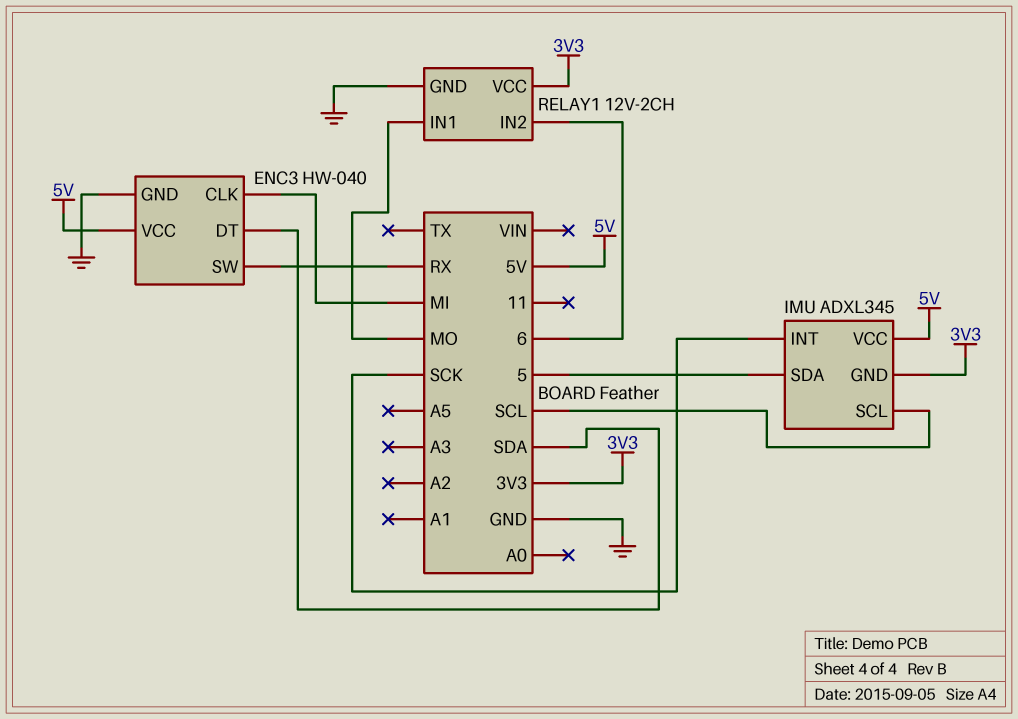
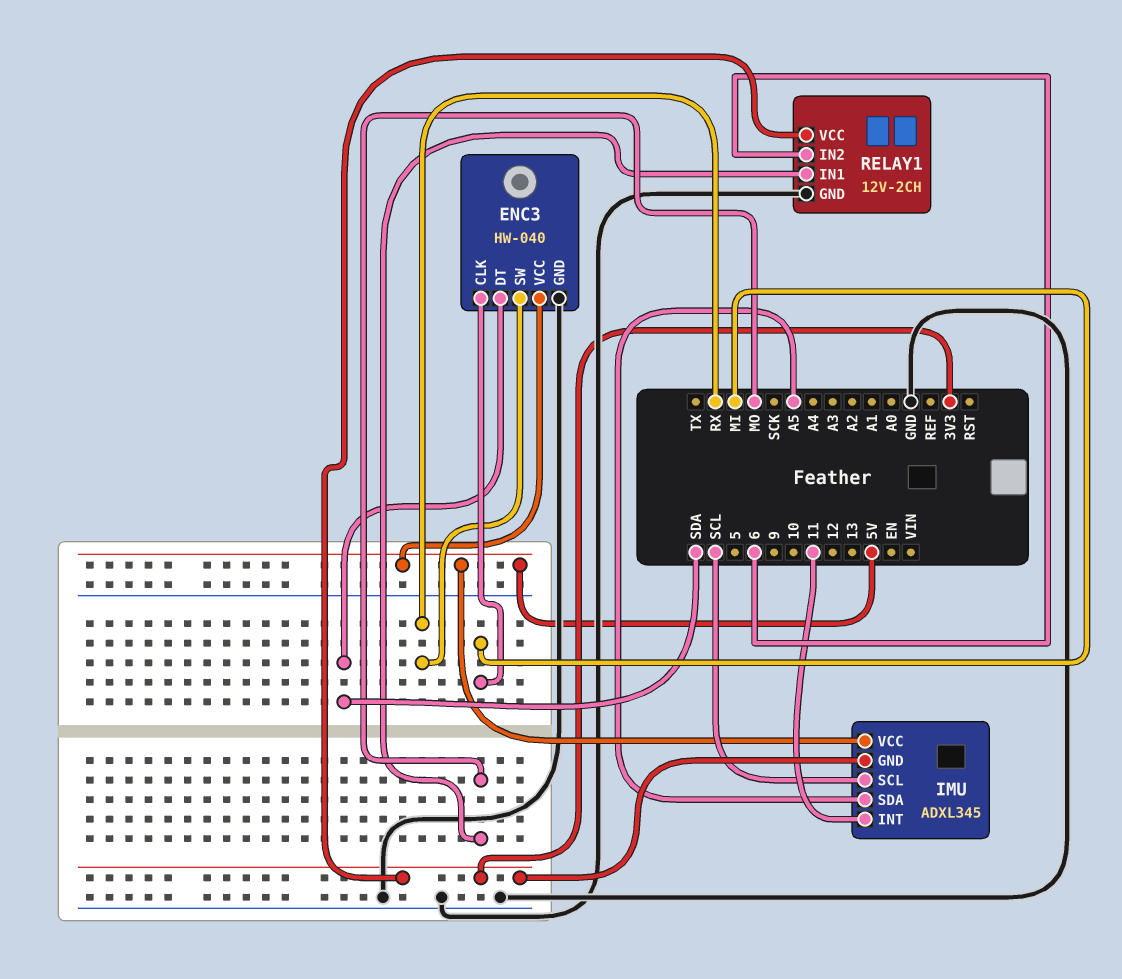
IMU pin INT: SCK -> 11
IMU pin SDA: 5 -> A5

